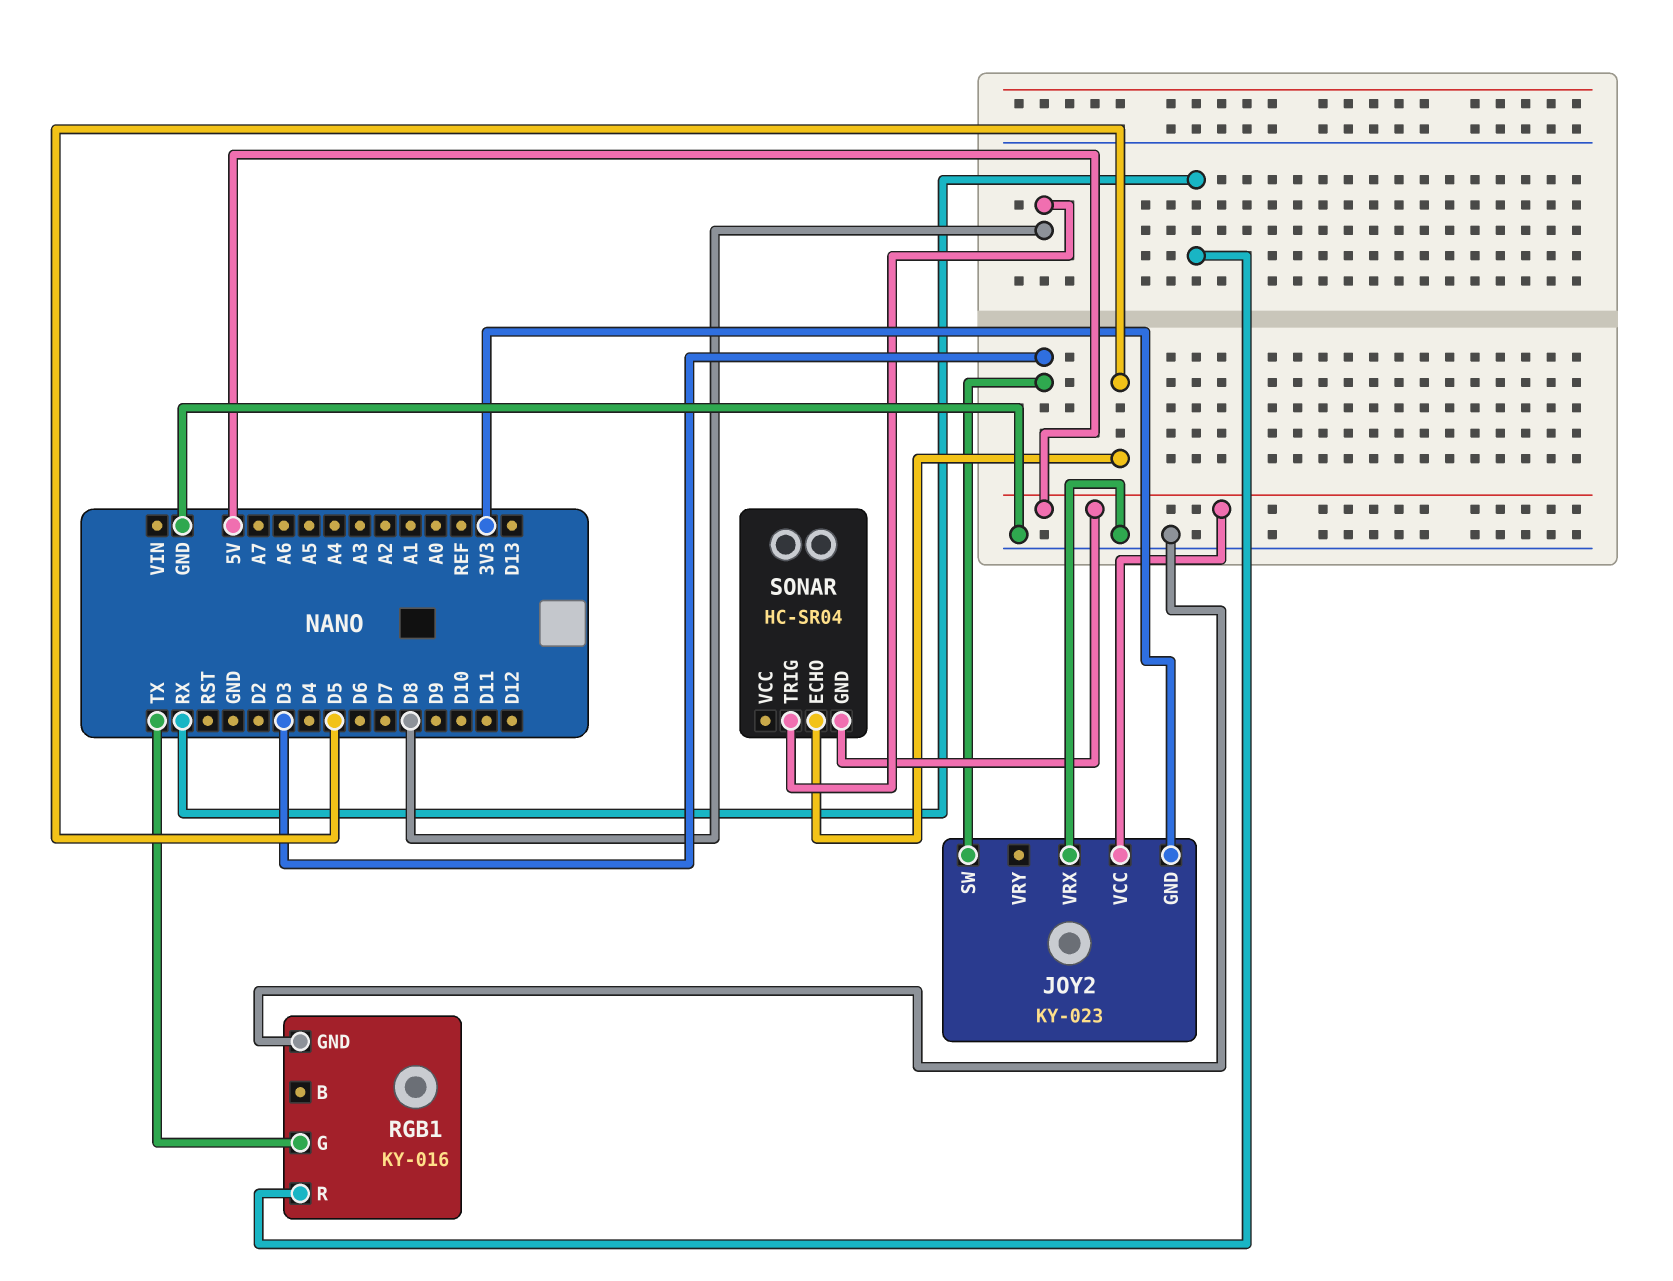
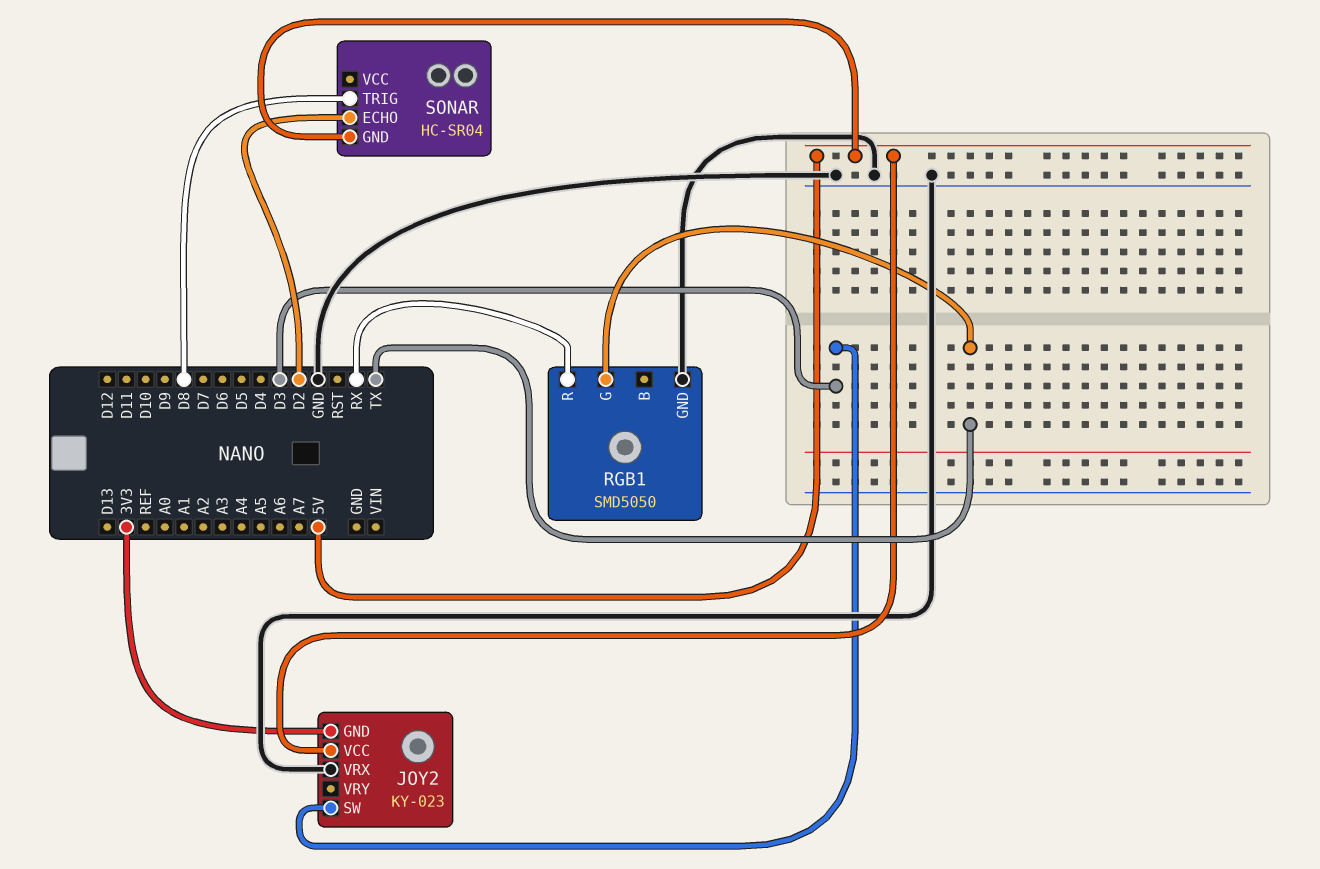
RGB1: KY-016 -> SMD5050
SONAR pin ECHO: D5 -> D2

